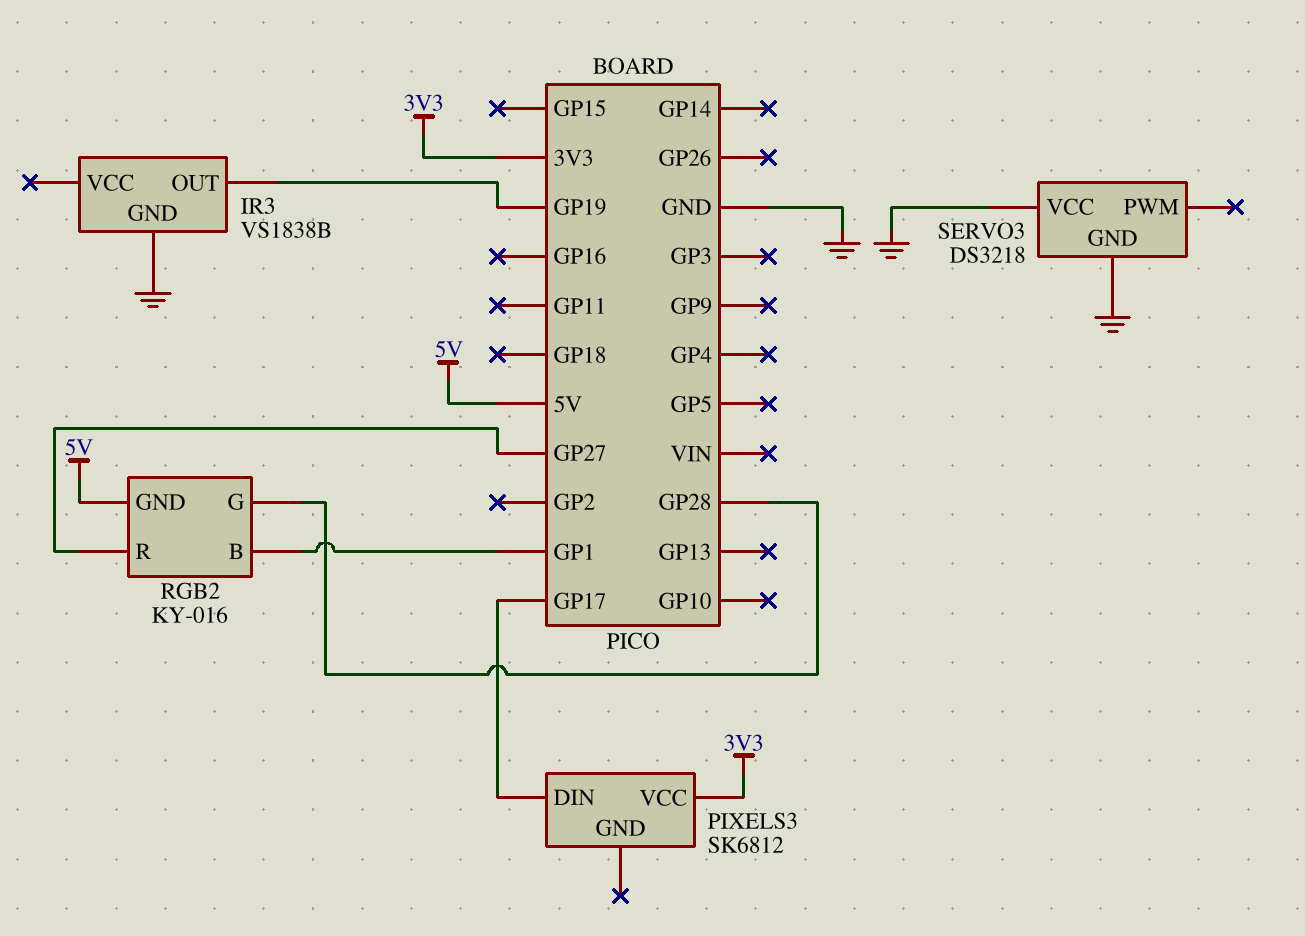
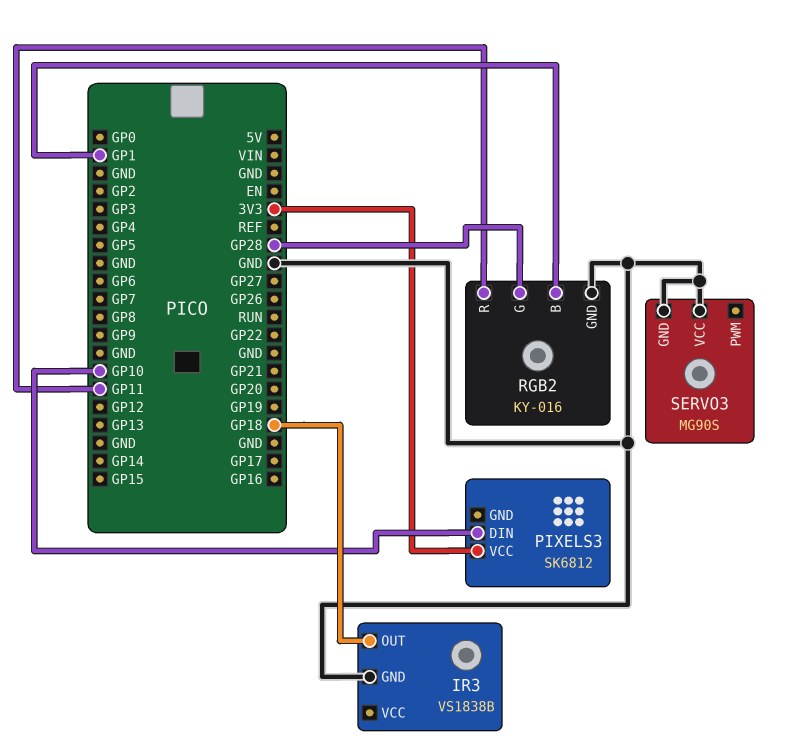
IR3 pin OUT: GP19 -> GP18
PIXELS3 pin DIN: GP17 -> GP10
RGB2 pin GND: 5V -> GND
RGB2 pin R: GP27 -> GP11
SERVO3: DS3218 -> MG90S

